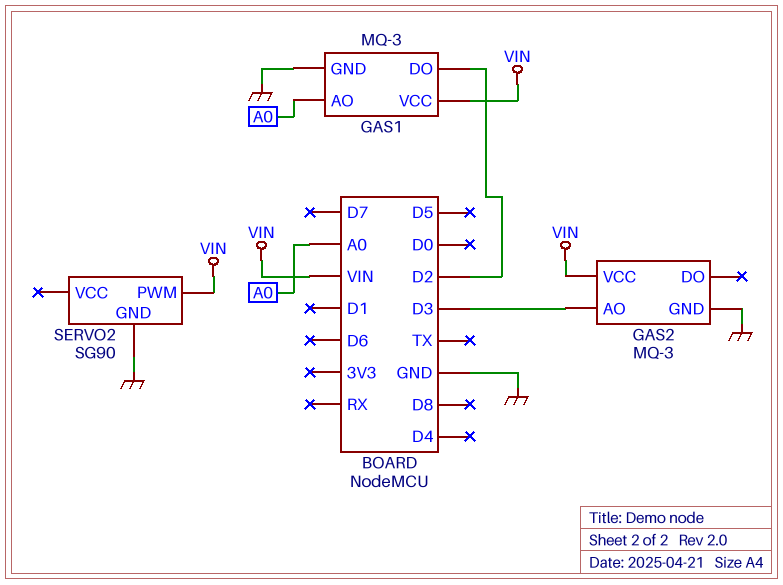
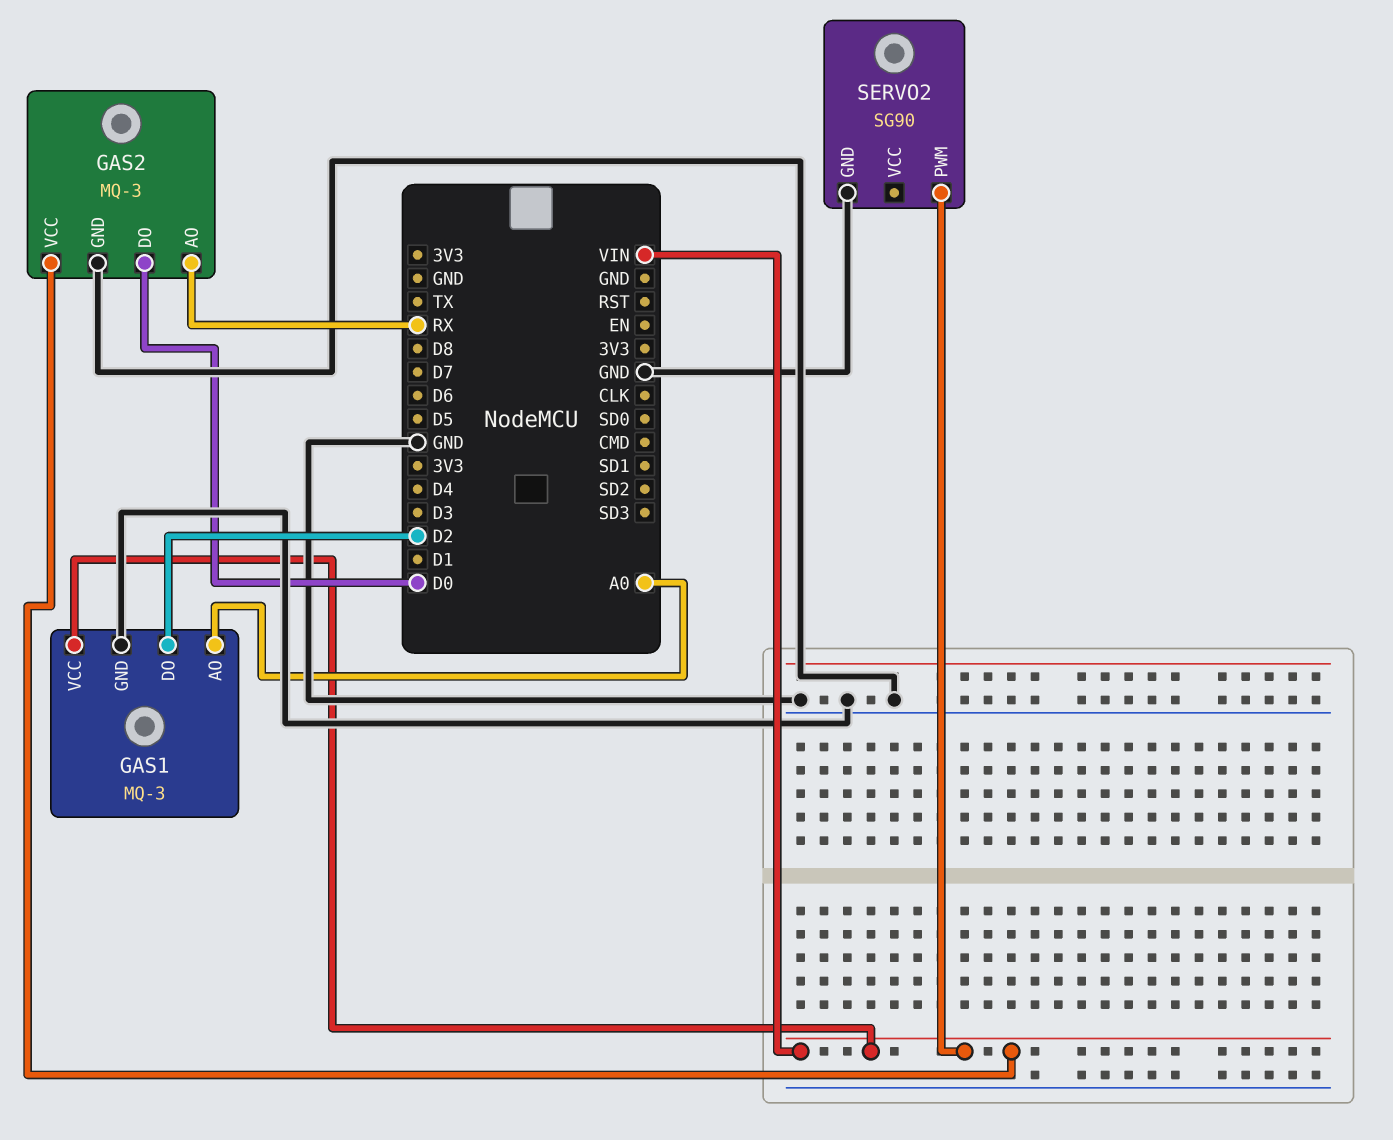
GAS2 pin AO: D3 -> RX
GAS2 pin DO: none -> D0

